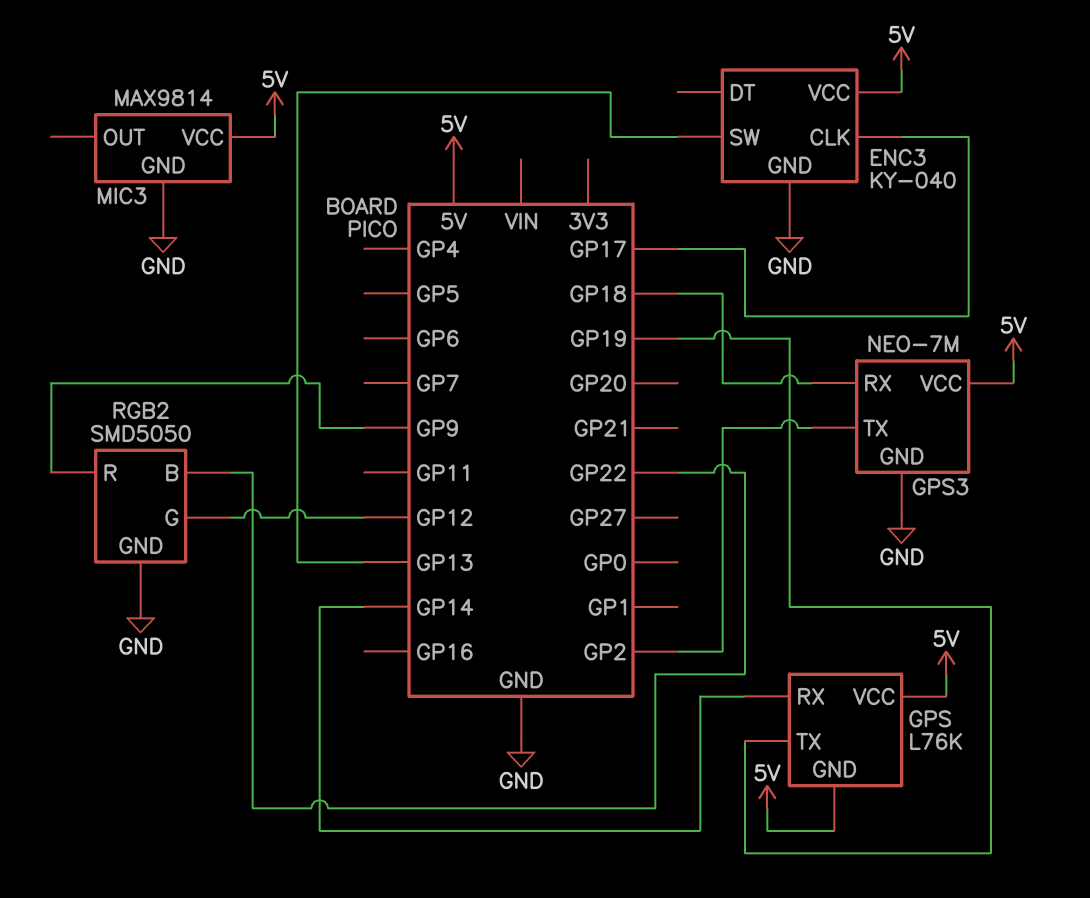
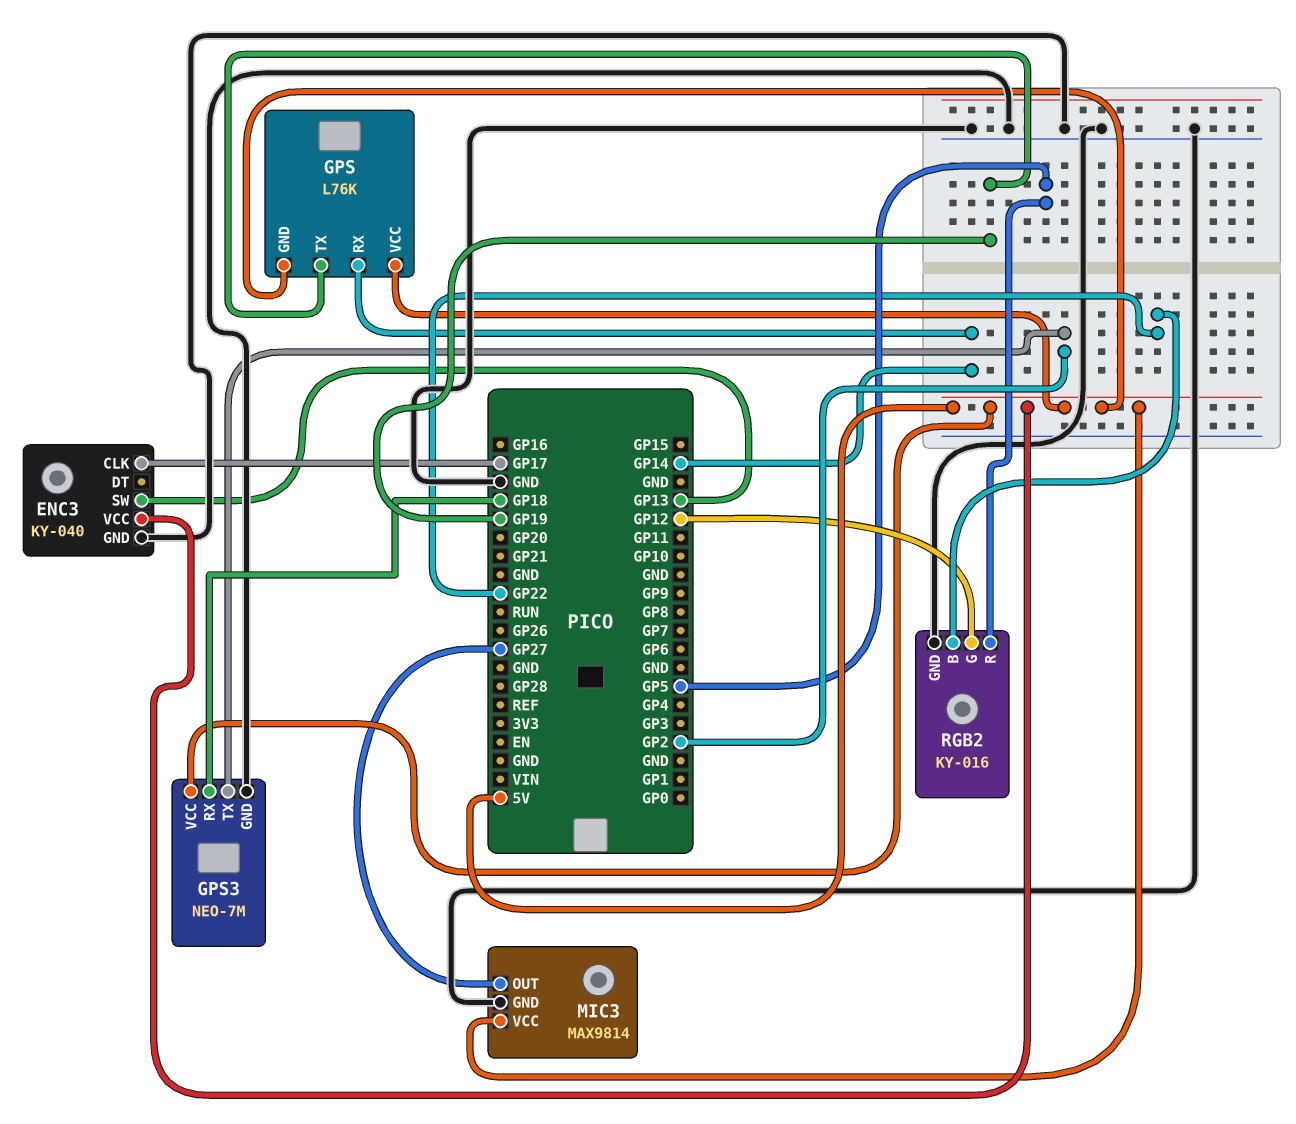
MIC3 pin OUT: none -> GP27
RGB2: SMD5050 -> KY-016
RGB2 pin R: GP9 -> GP5

